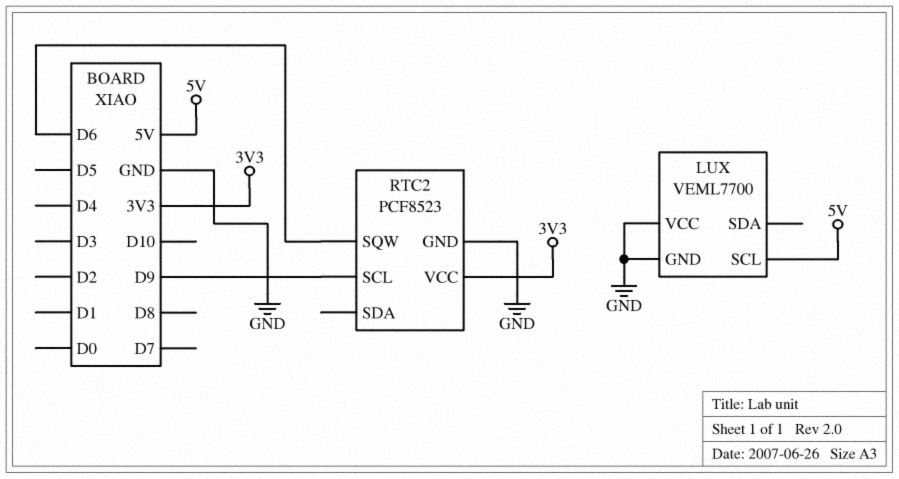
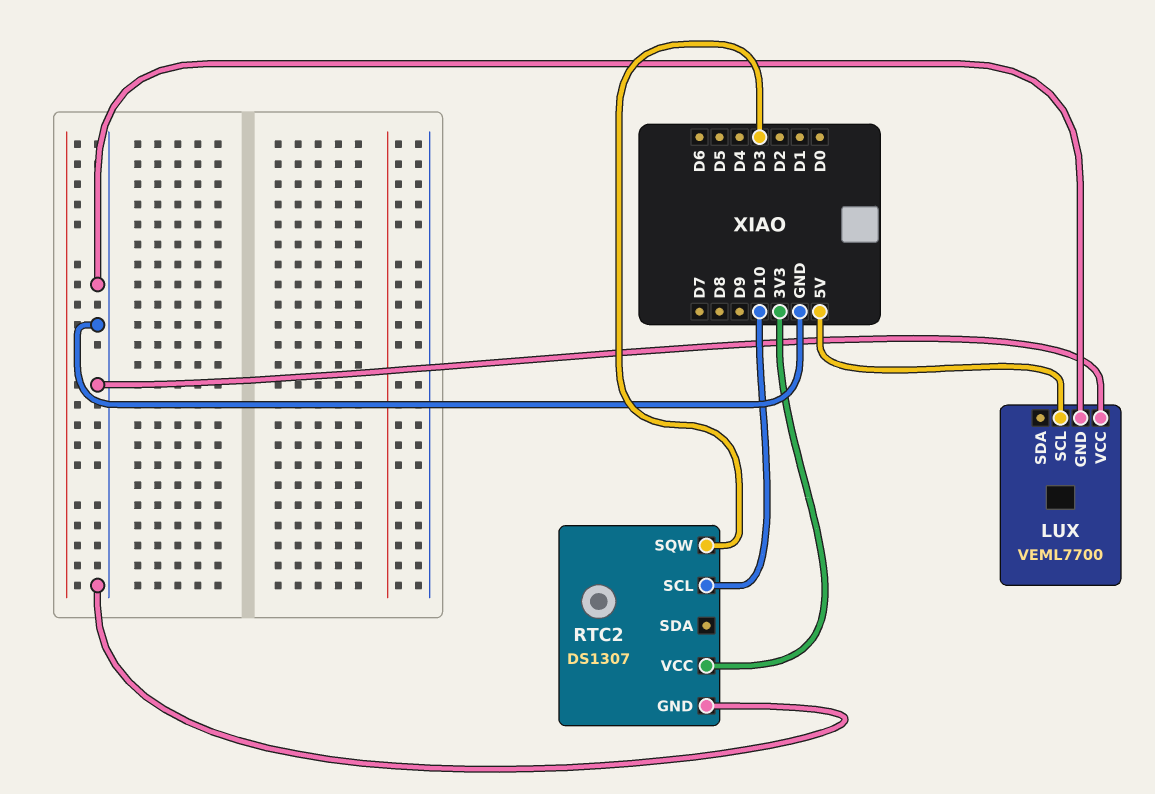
RTC2: PCF8523 -> DS1307
RTC2 pin SCL: D9 -> D10
RTC2 pin SQW: D6 -> D3

